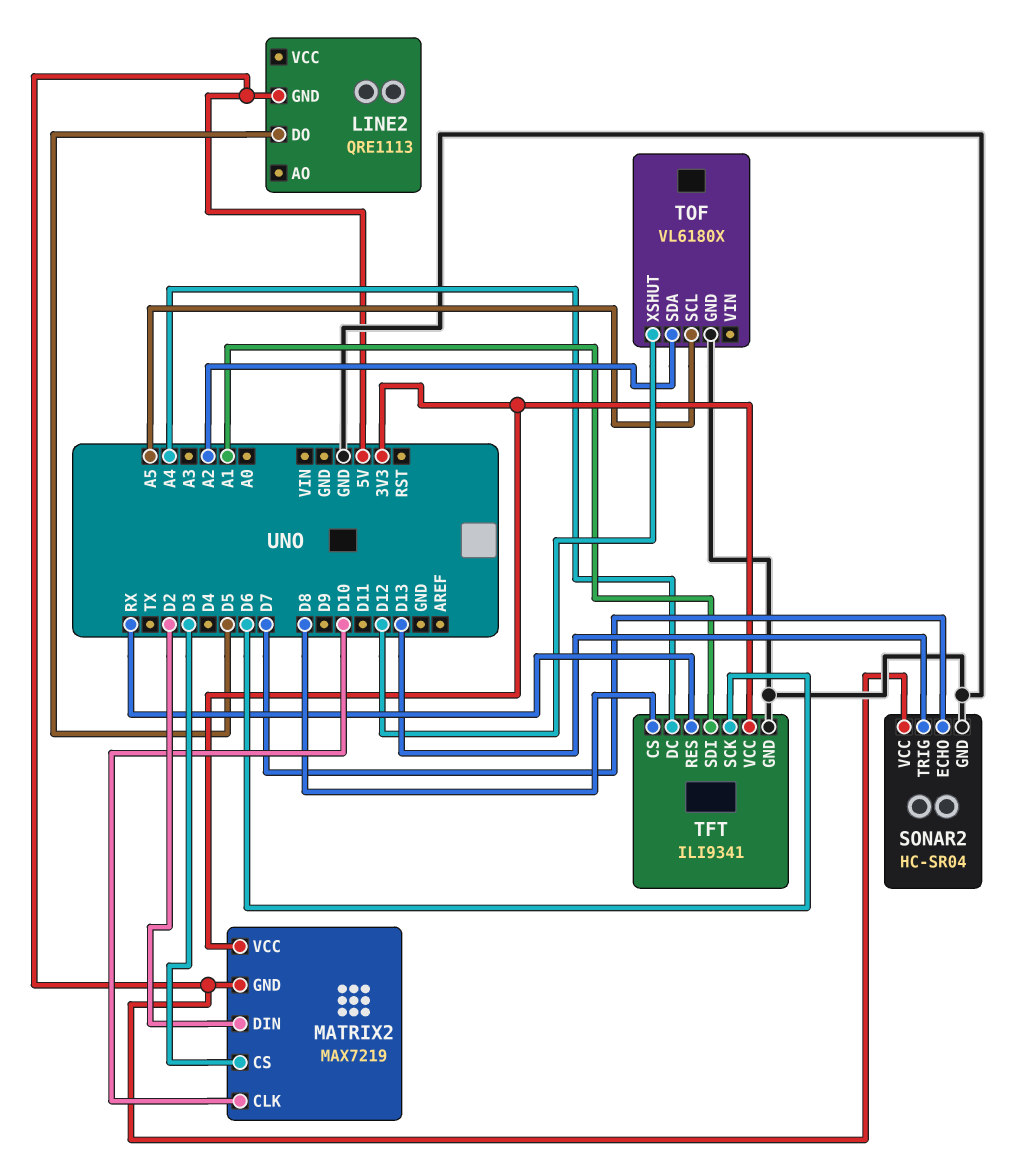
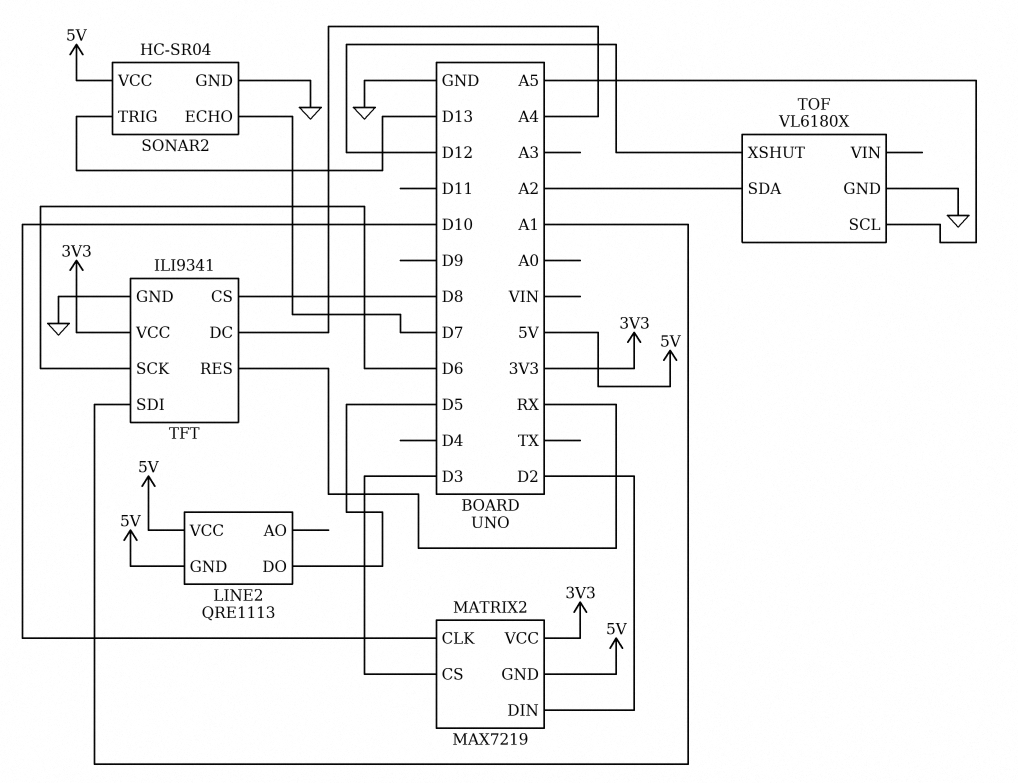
LINE2 pin VCC: none -> 5V

